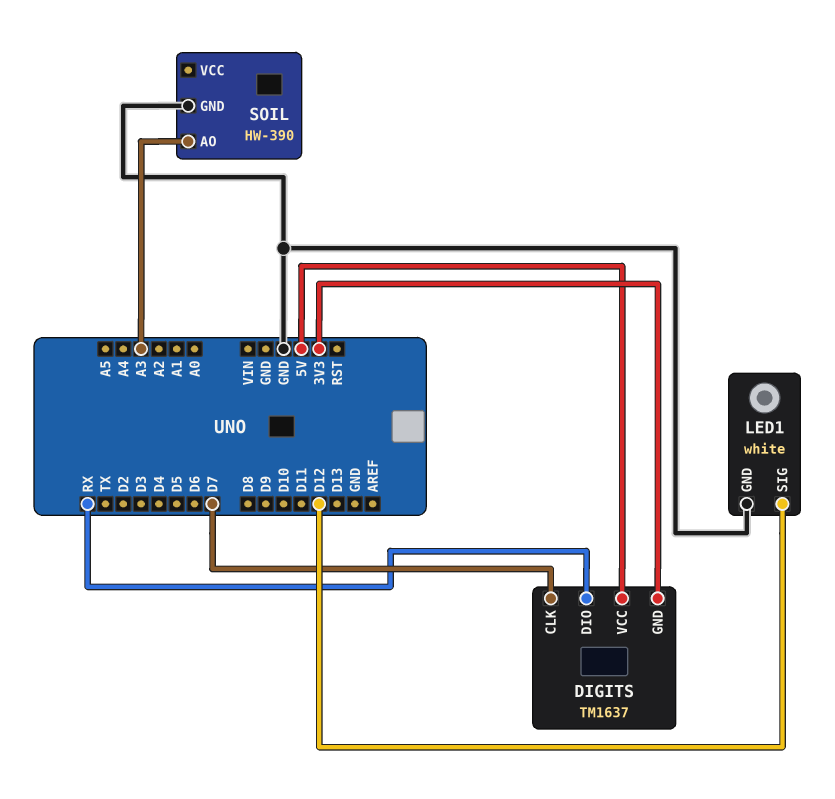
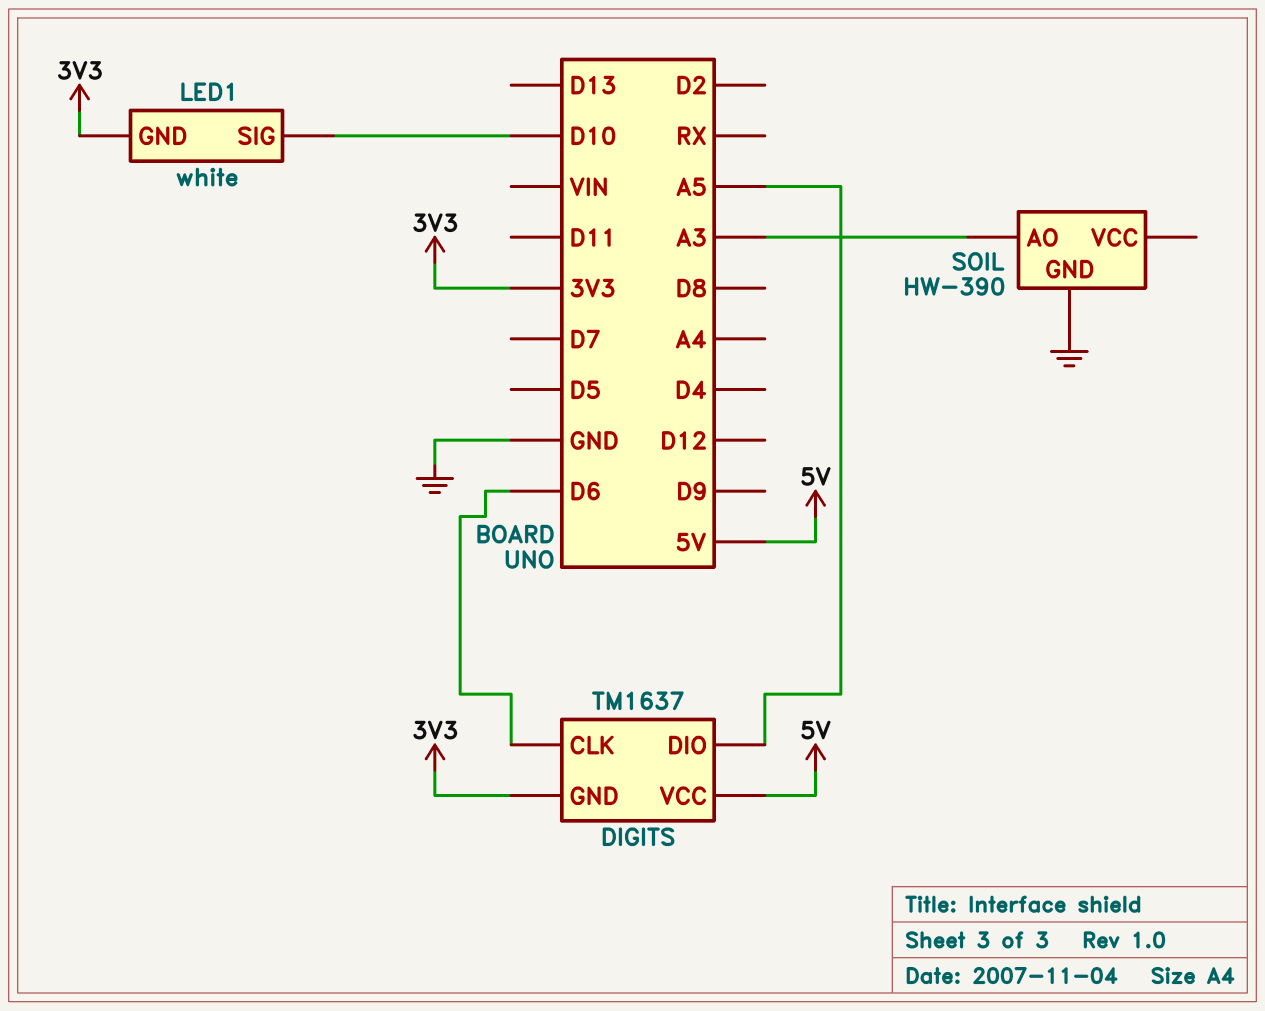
DIGITS pin CLK: D7 -> D6
DIGITS pin DIO: RX -> A5
LED1 pin GND: GND -> 3V3
LED1 pin SIG: D12 -> D10

